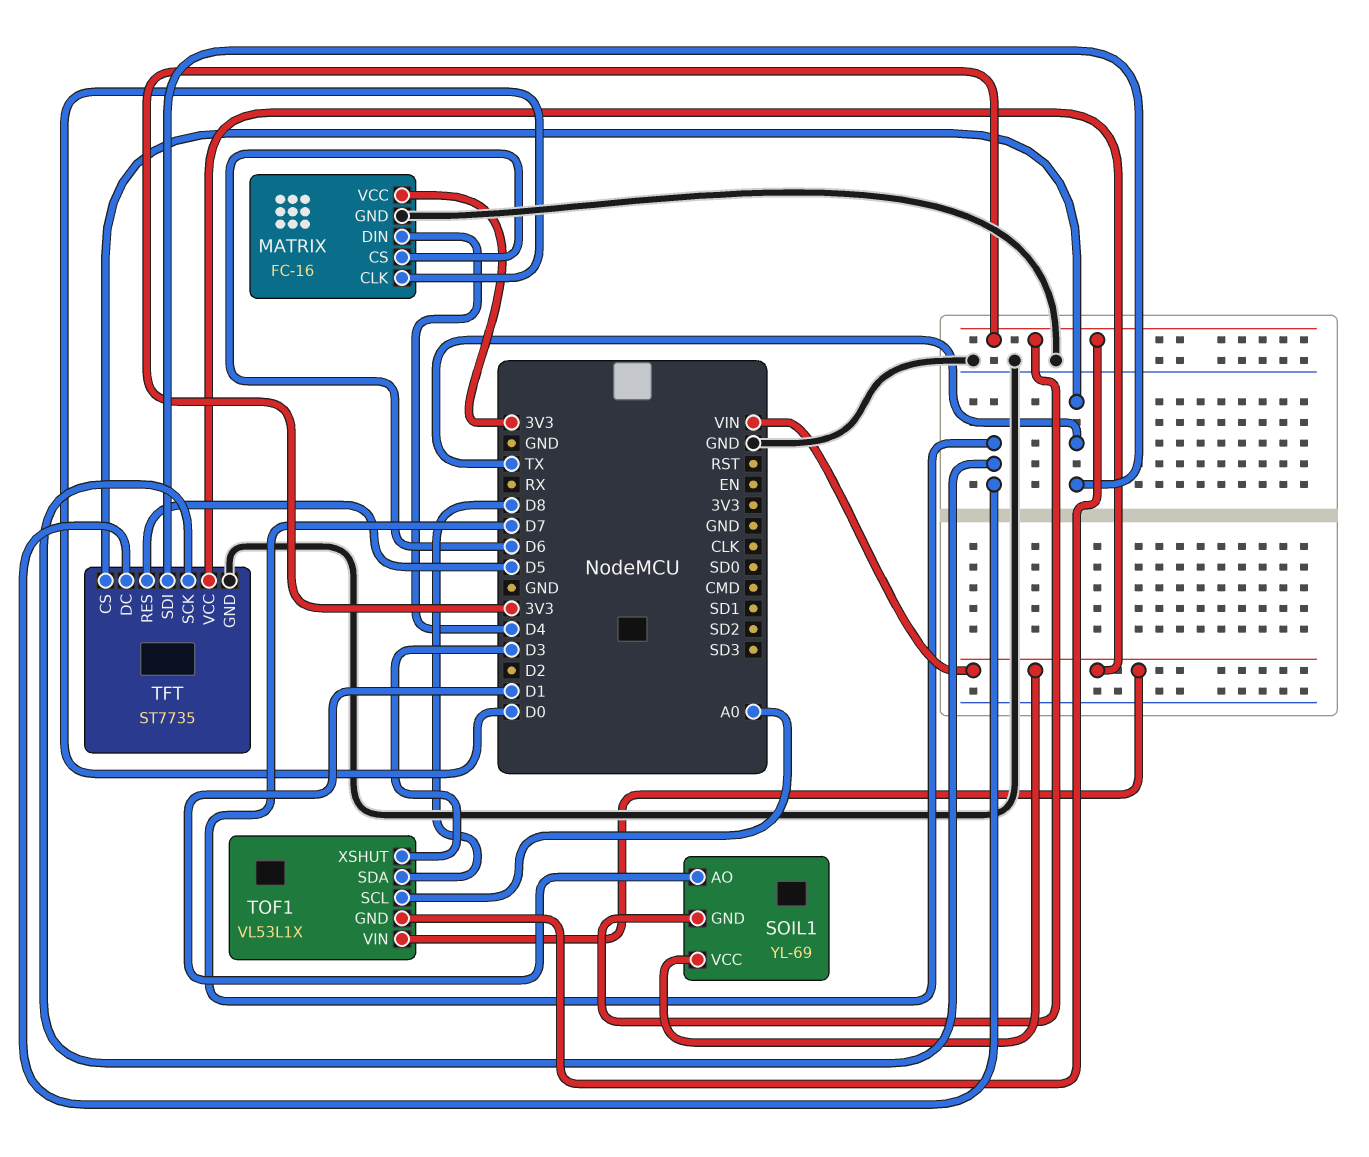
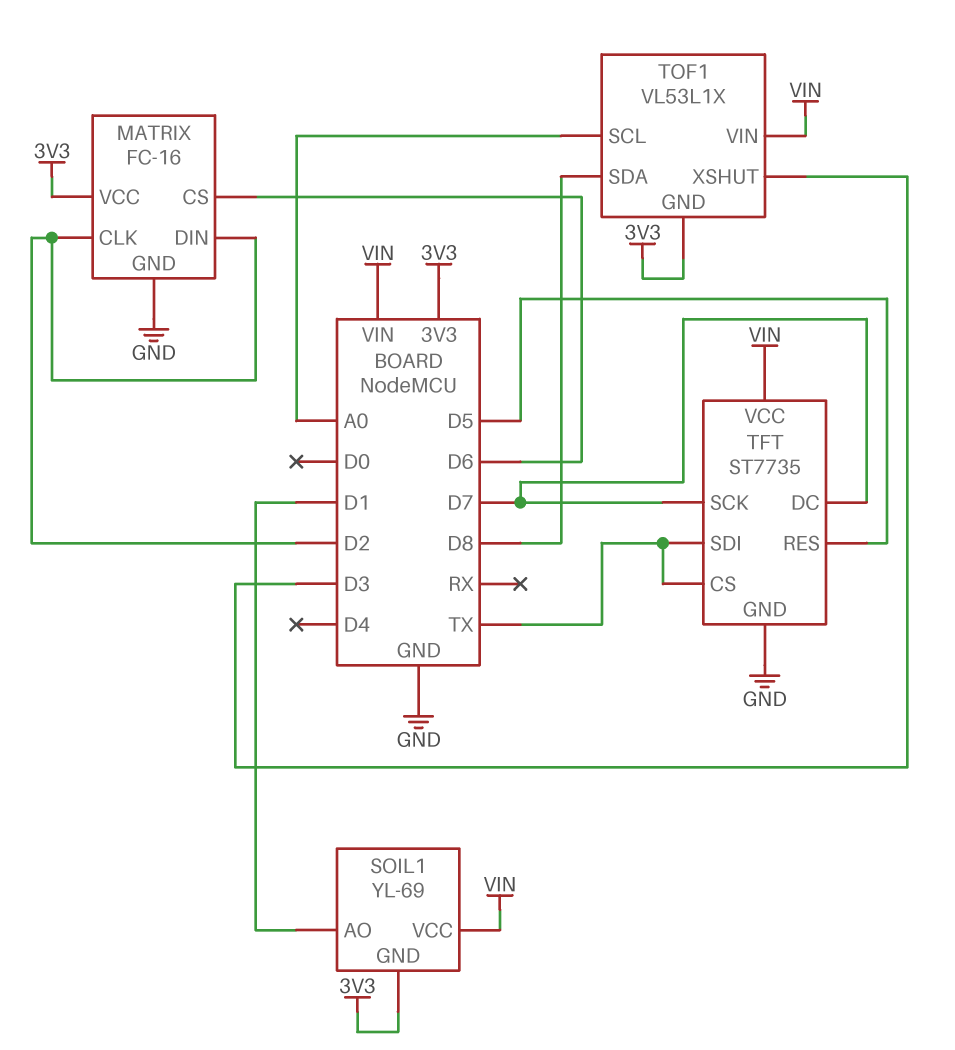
MATRIX pin CLK: D0 -> D2
MATRIX pin DIN: D4 -> D2

